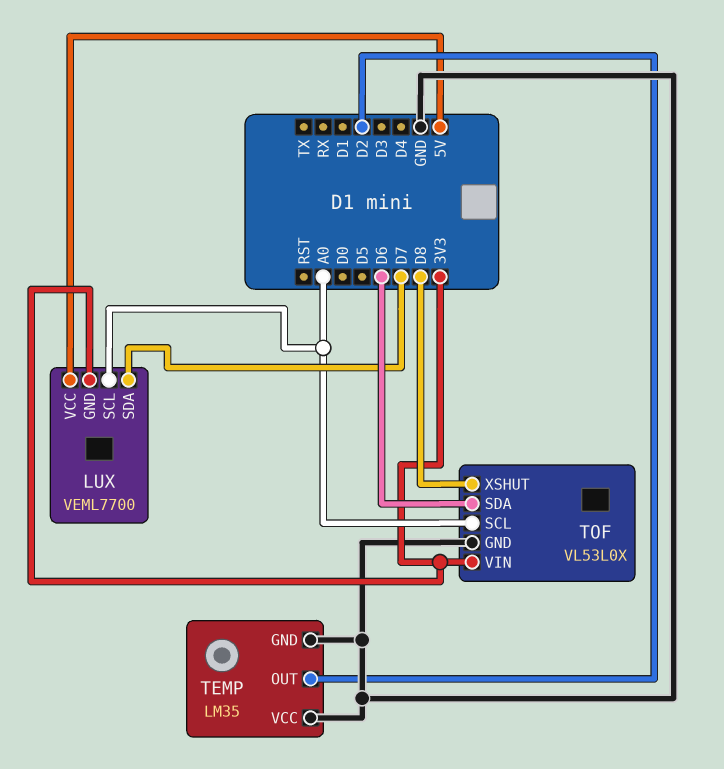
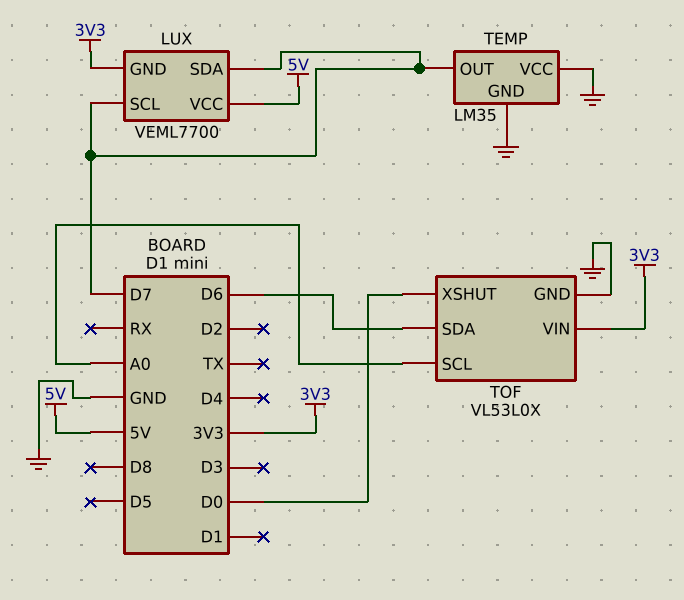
LUX pin SCL: A0 -> D7
TEMP pin OUT: D2 -> D7
TOF pin XSHUT: D8 -> D0

